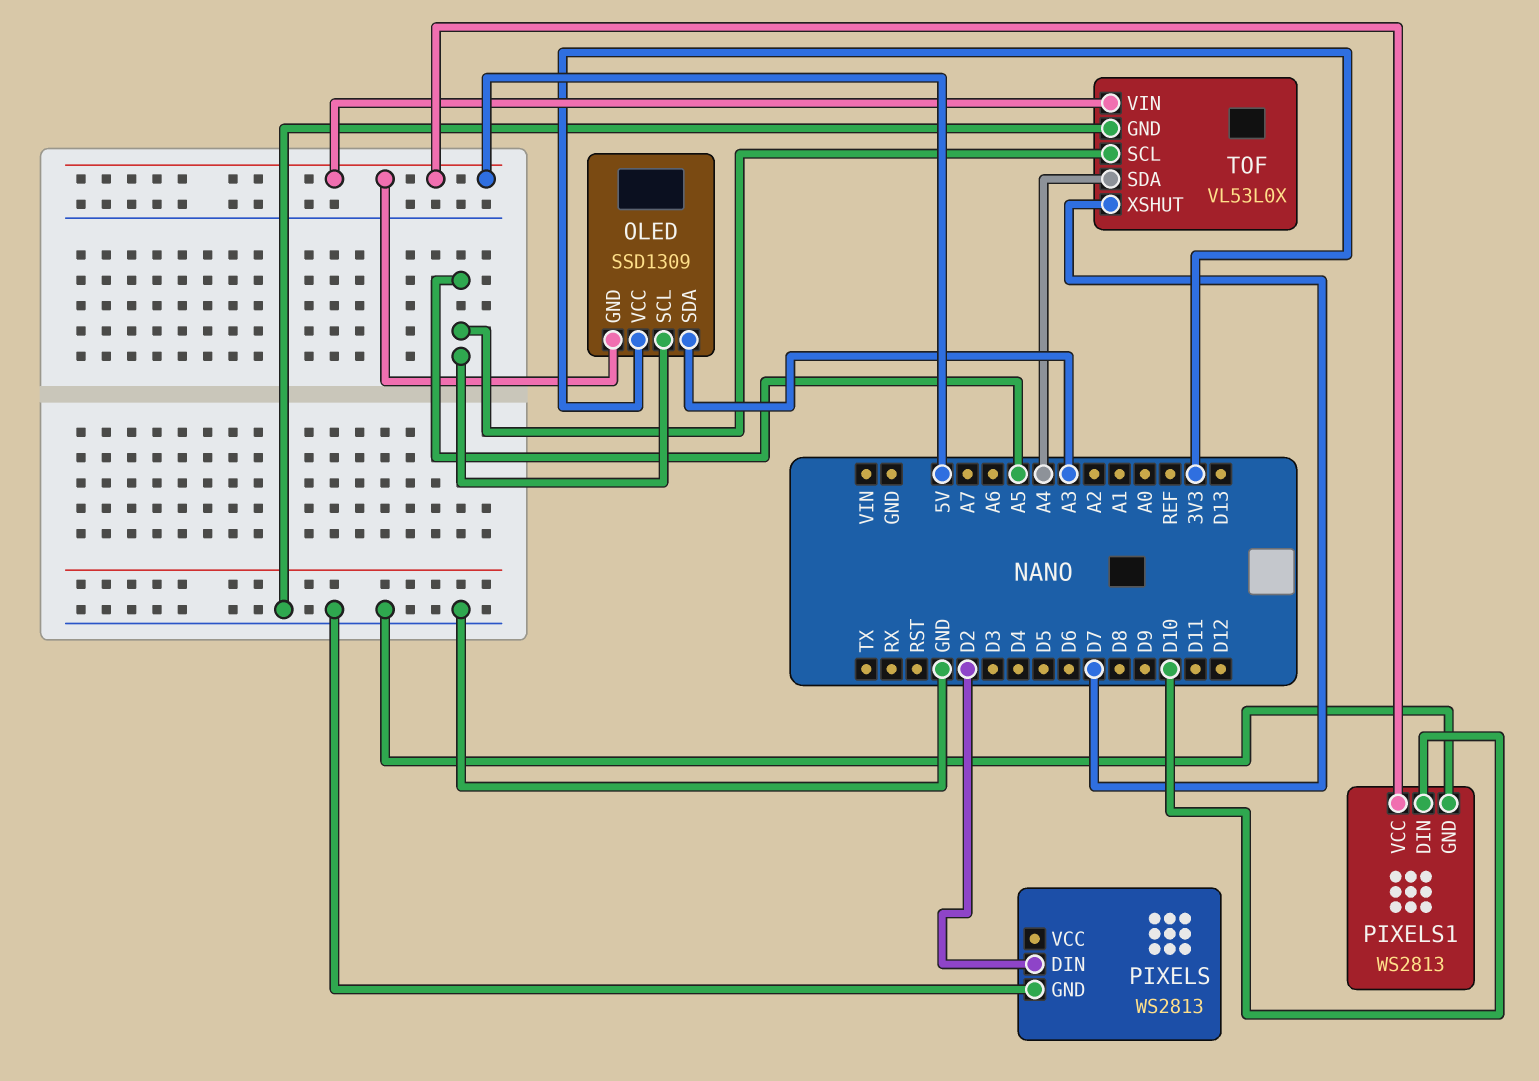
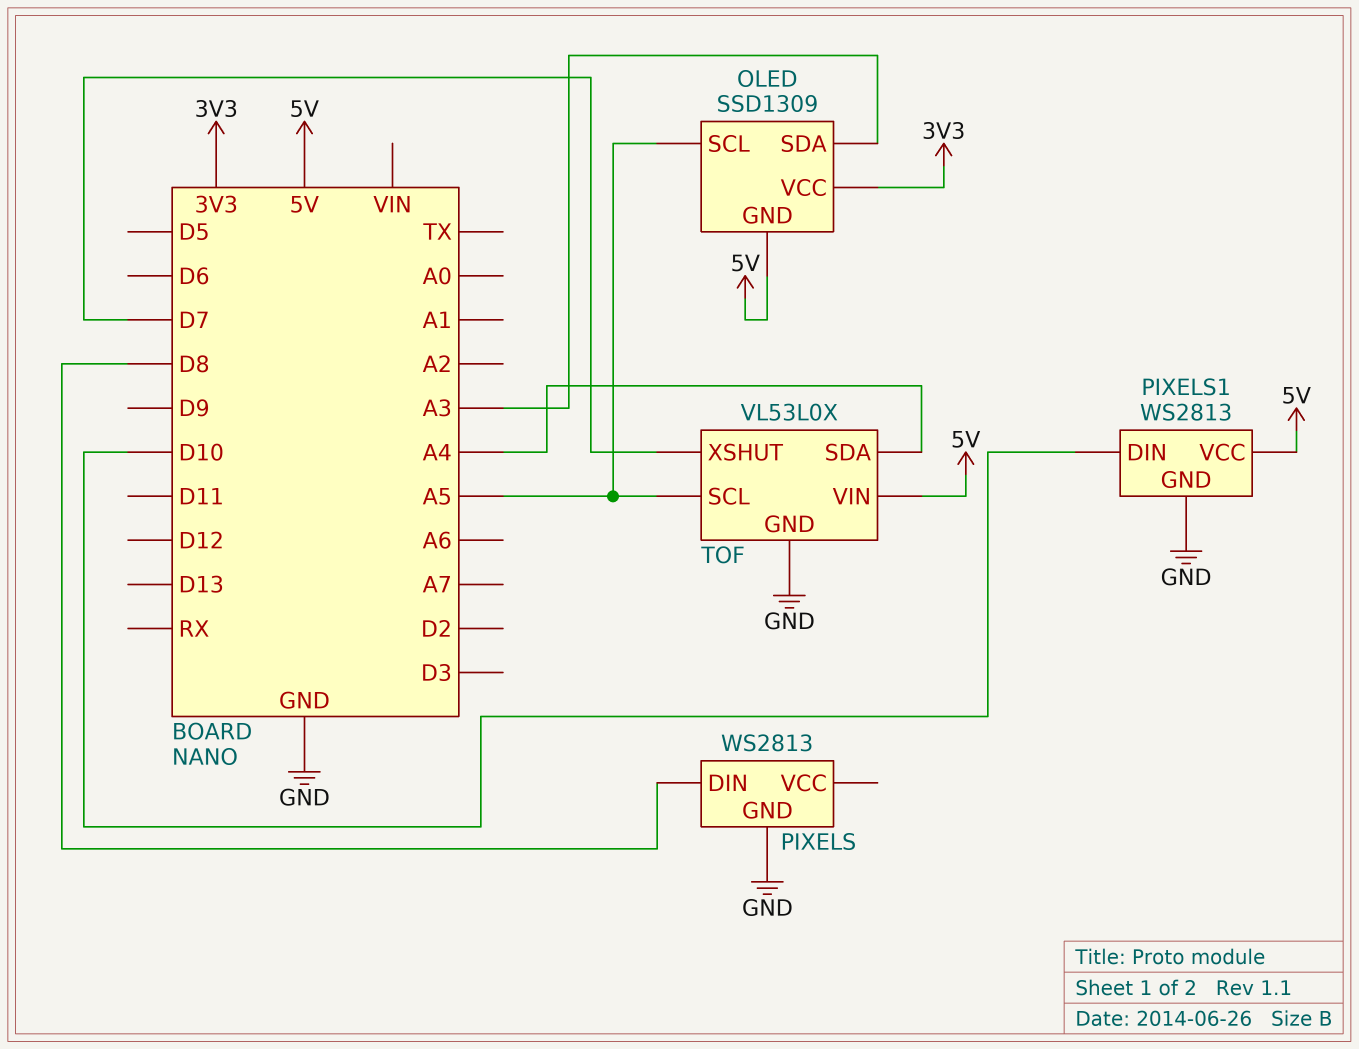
PIXELS pin DIN: D2 -> D8

